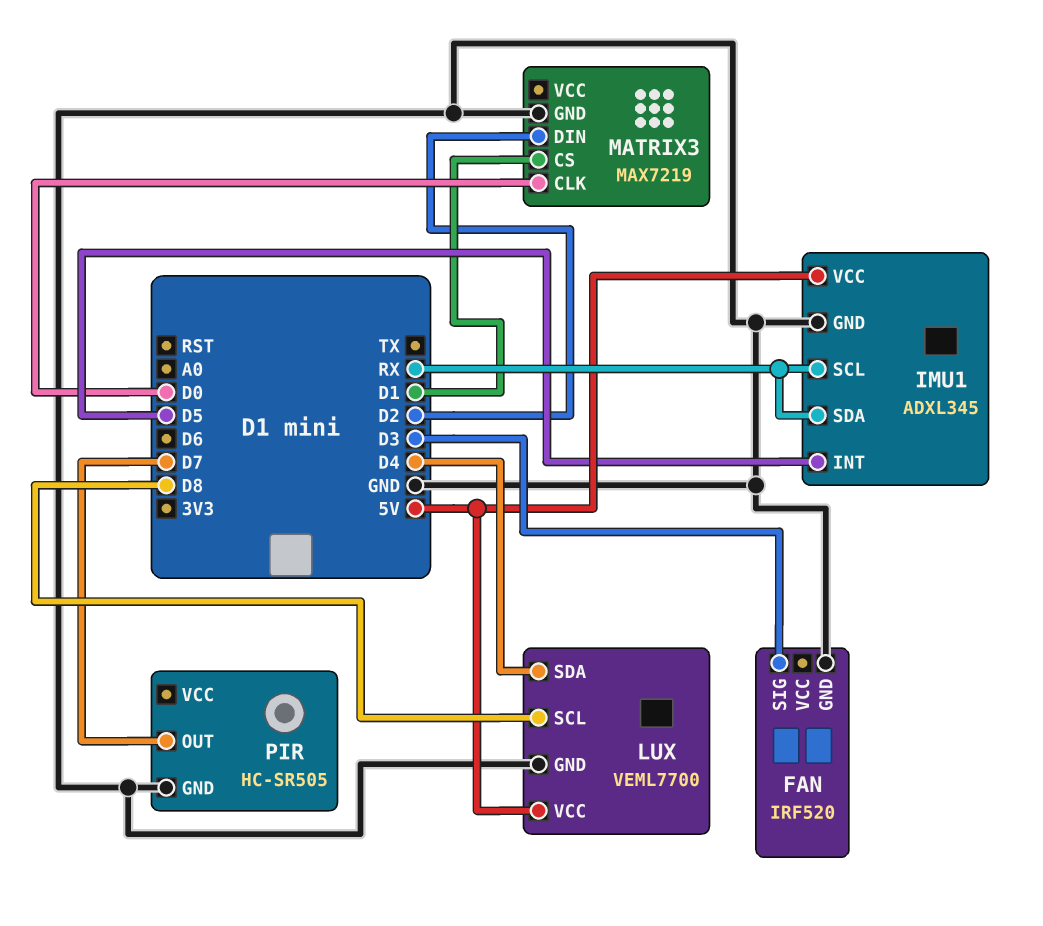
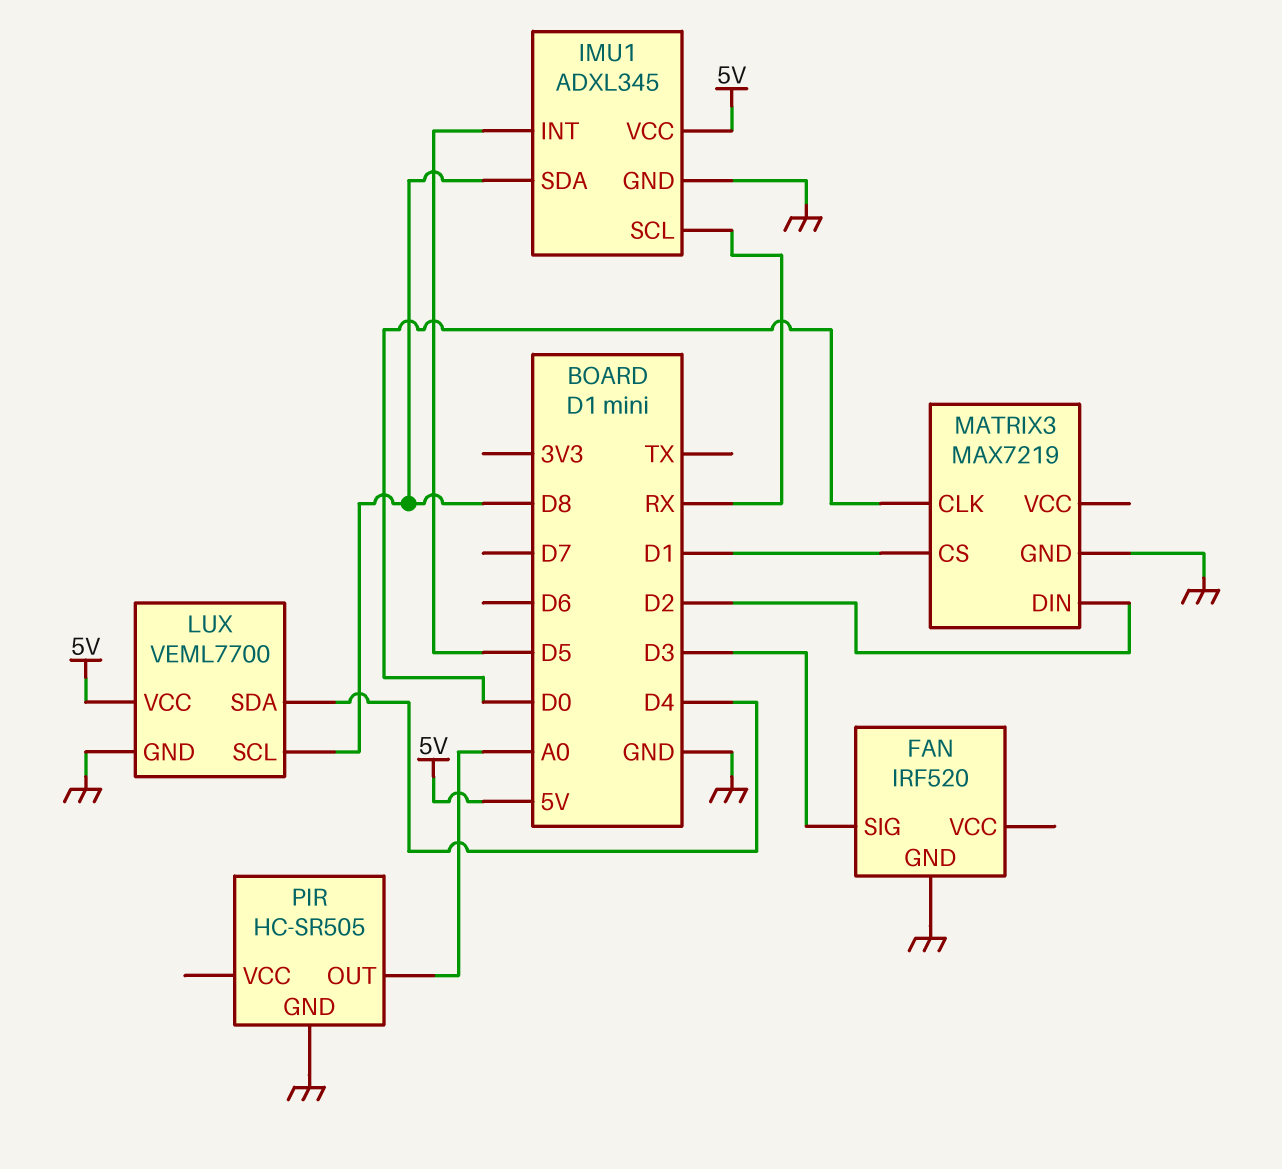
IMU1 pin SDA: RX -> D8
PIR pin OUT: D7 -> A0

